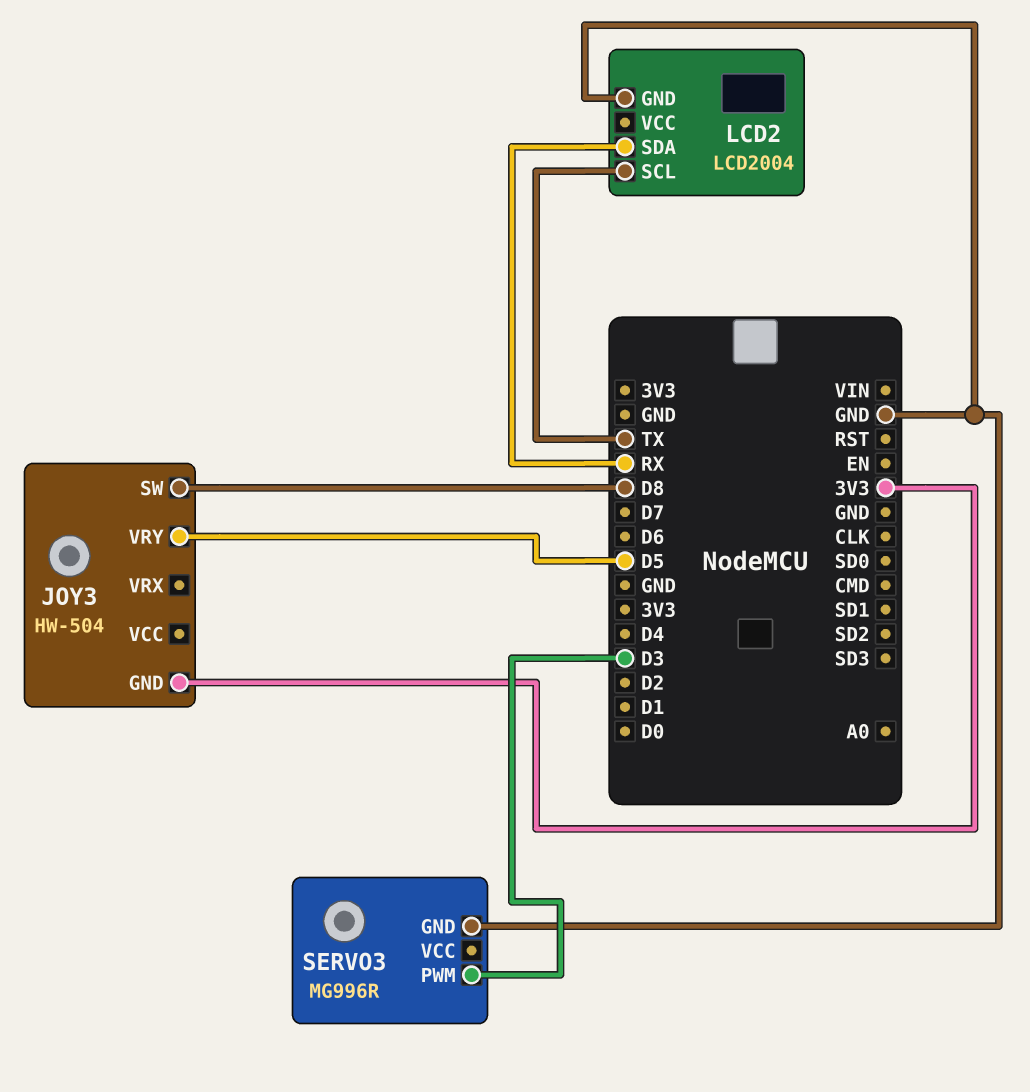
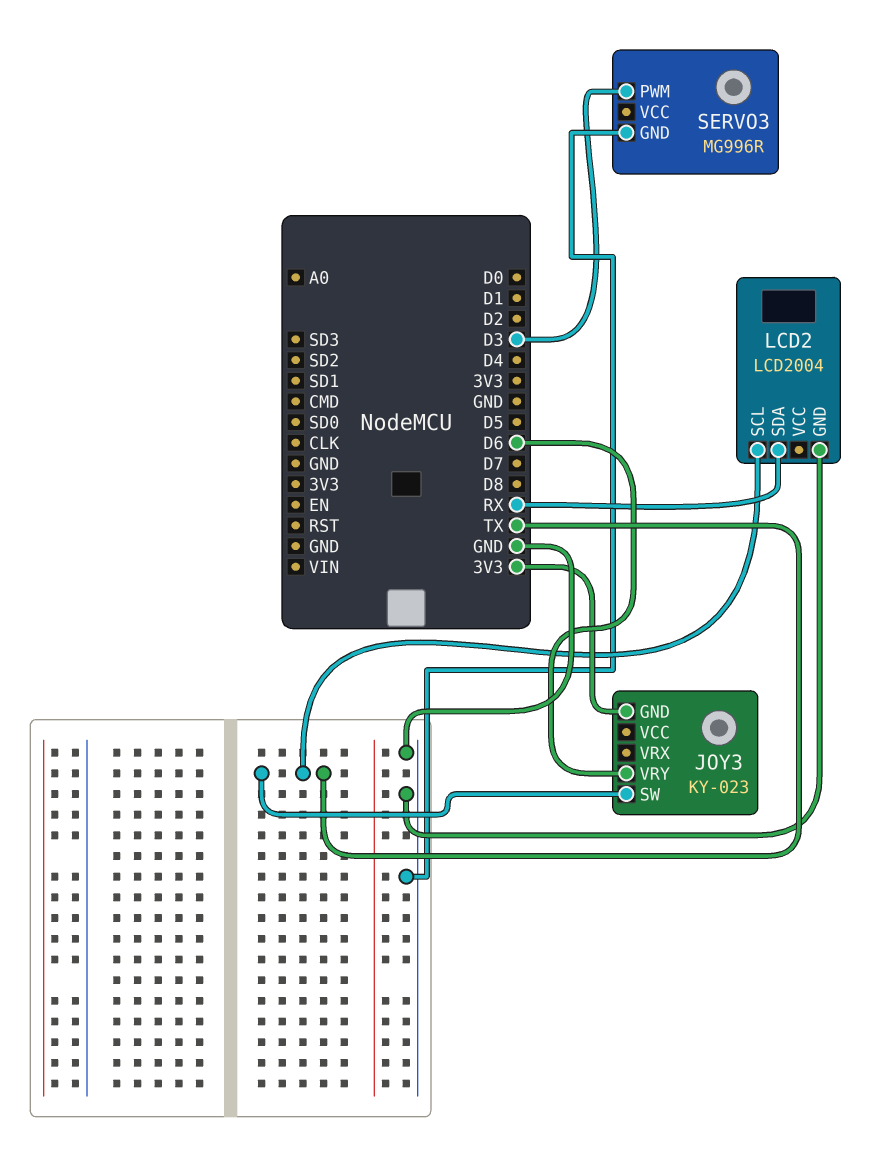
JOY3: HW-504 -> KY-023
JOY3 pin SW: D8 -> TX
JOY3 pin VRY: D5 -> D6

